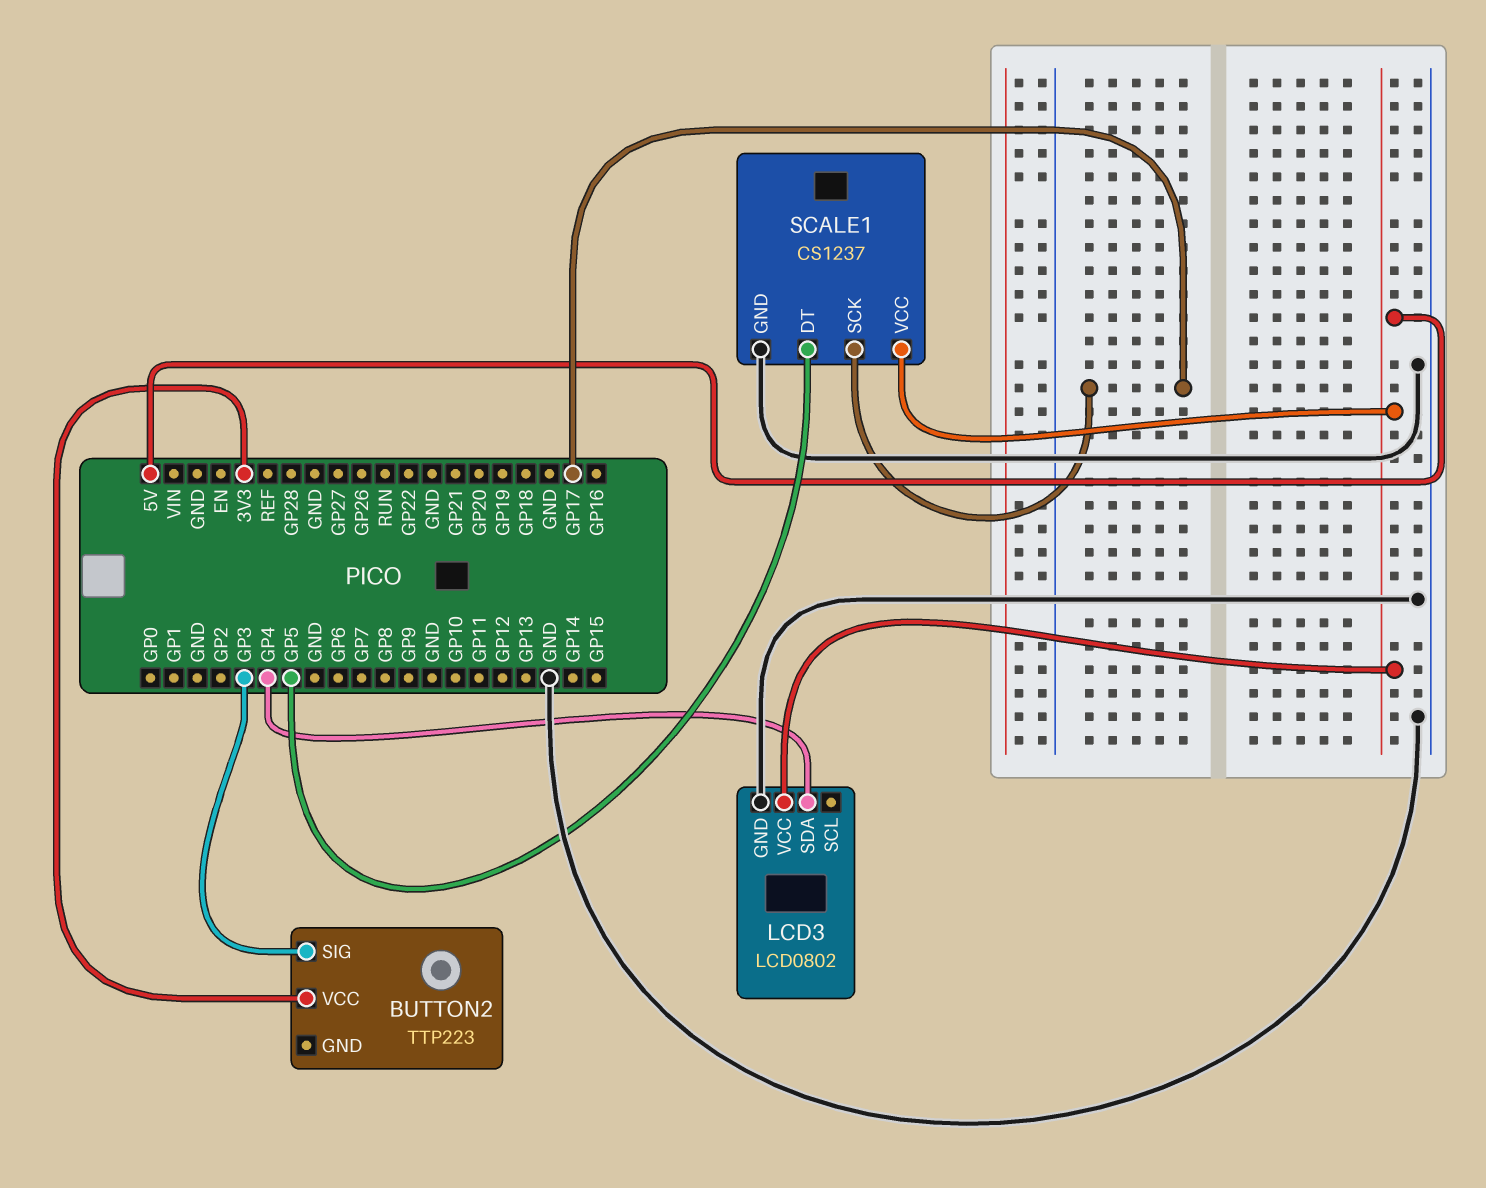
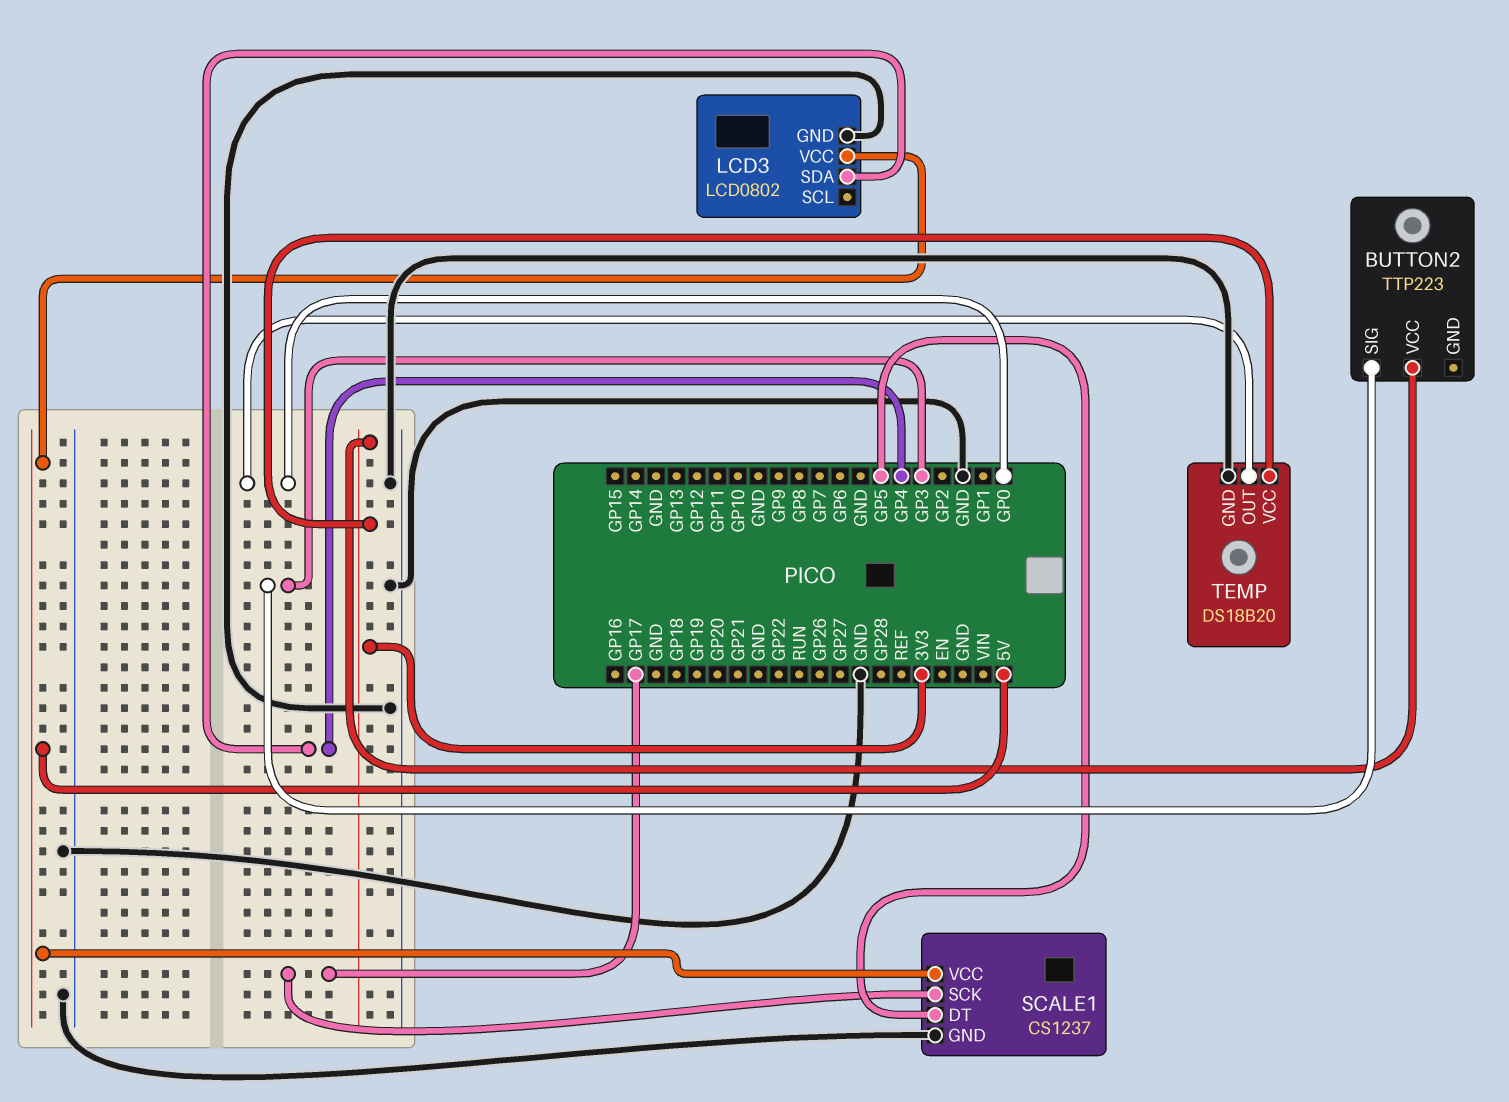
TEMP: none -> DS18B20
TEMP pin GND: none -> GND
TEMP pin OUT: none -> GP0
TEMP pin VCC: none -> 3V3

